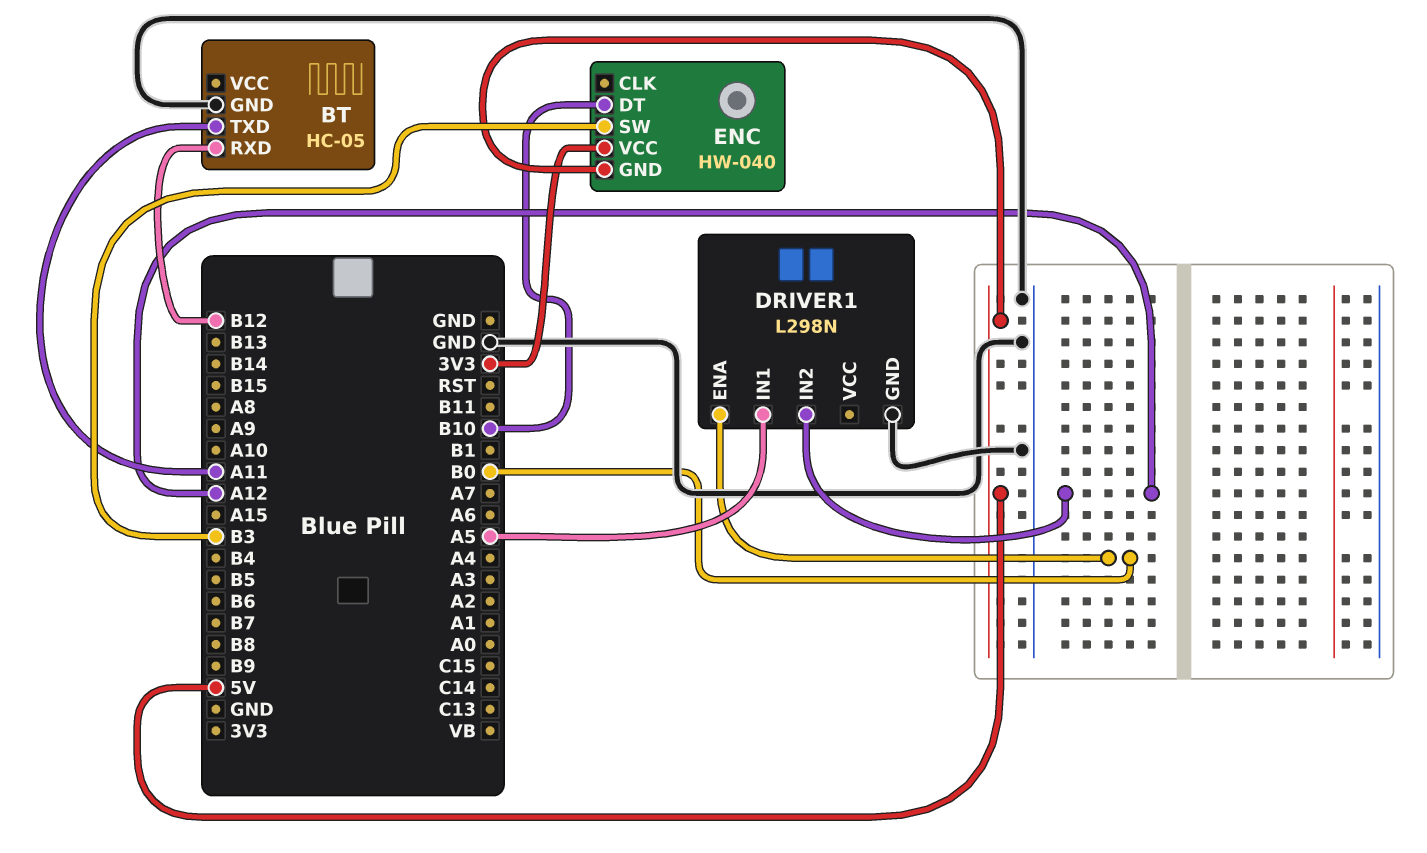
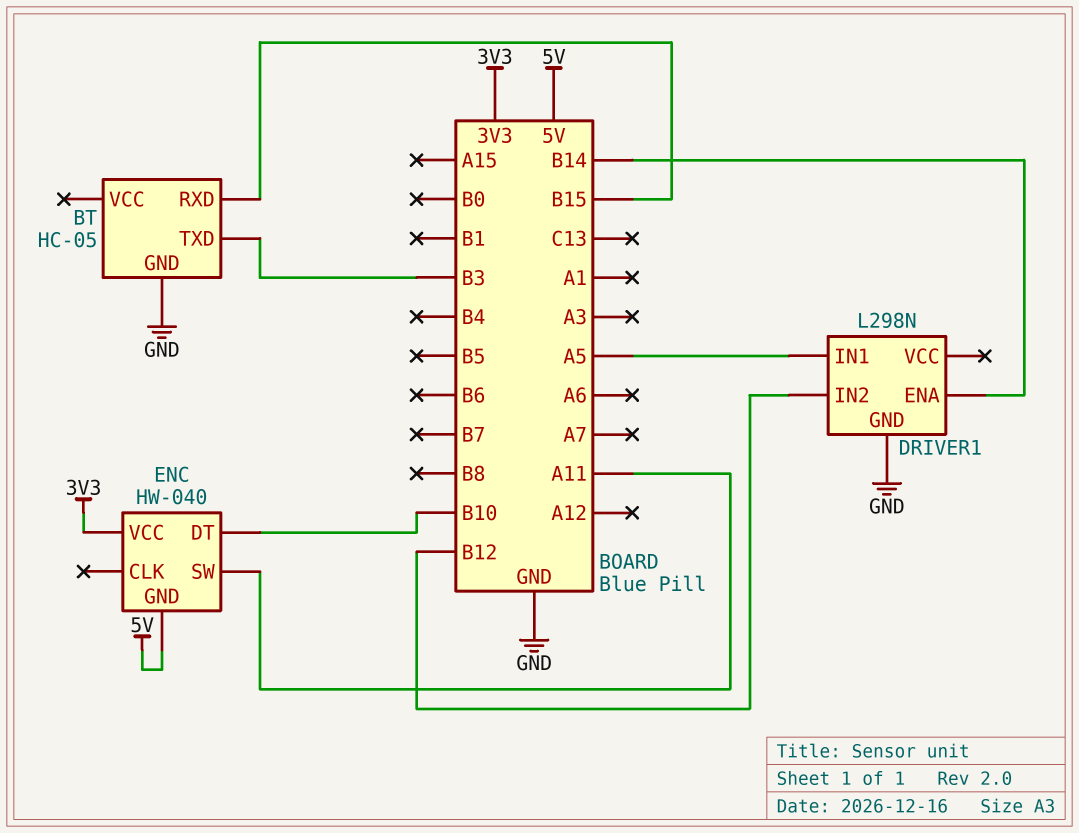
BT pin RXD: B12 -> B15
BT pin TXD: A11 -> B3
DRIVER1 pin ENA: B0 -> B14
DRIVER1 pin IN2: A12 -> B12
ENC pin SW: B3 -> A11

